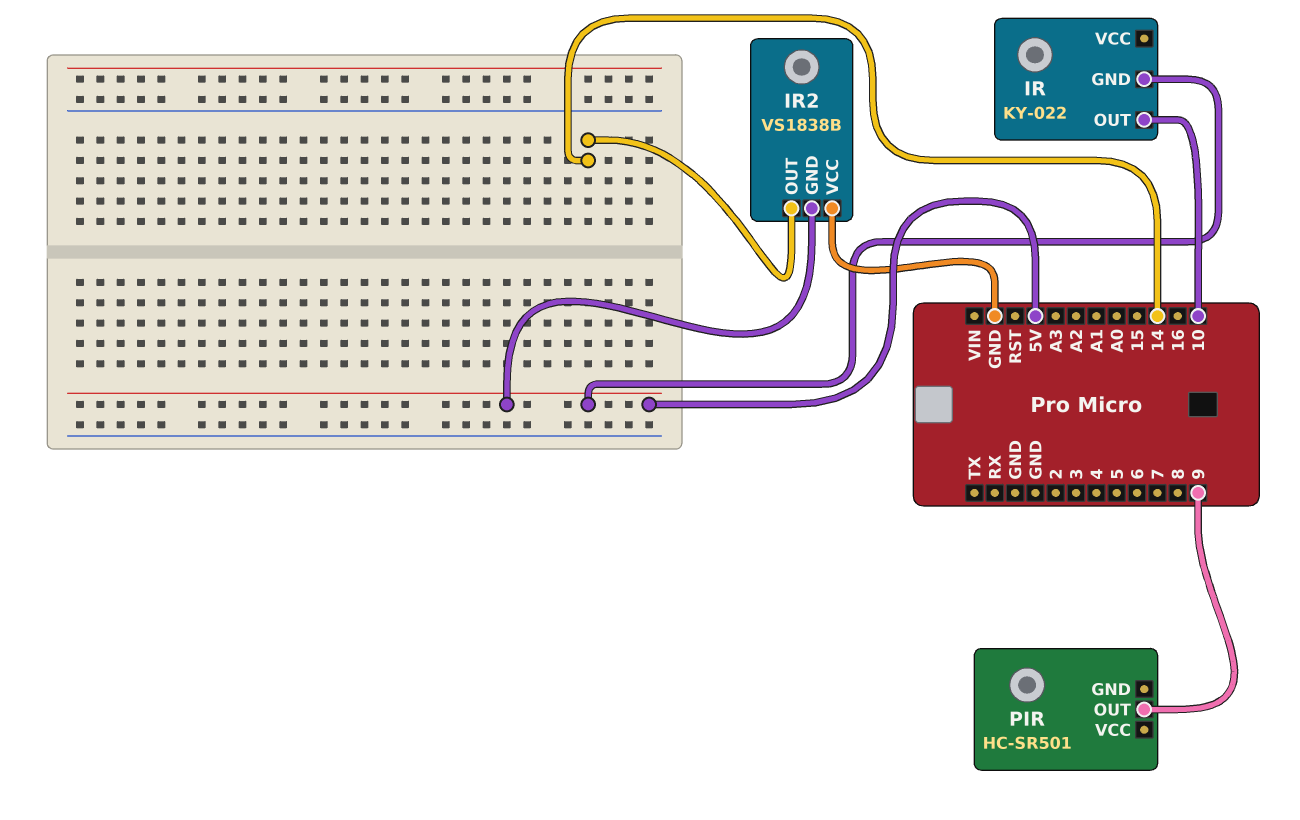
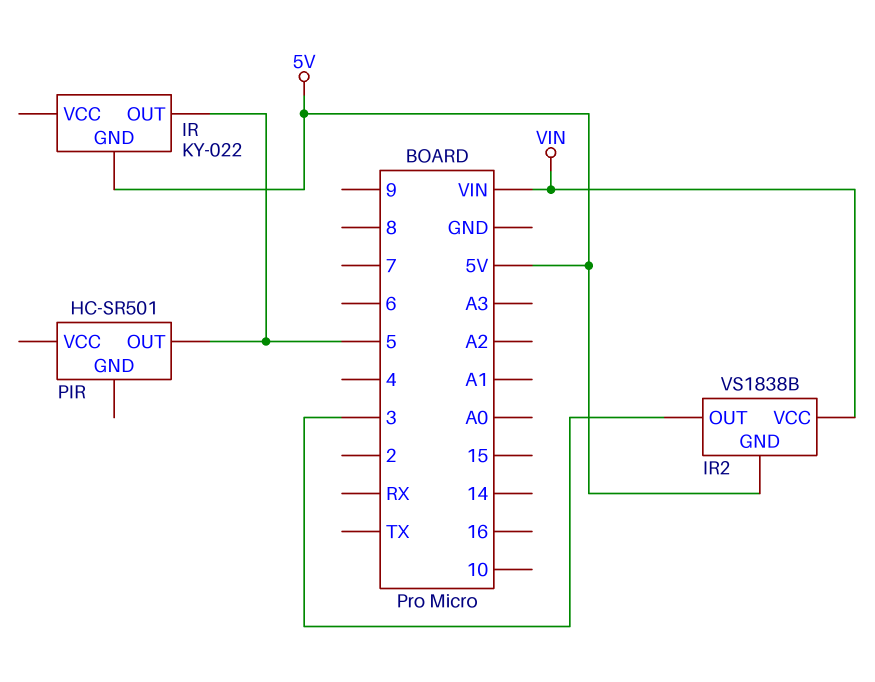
IR pin OUT: 10 -> 5
IR2 pin OUT: 14 -> 3
IR2 pin VCC: GND -> VIN
PIR pin OUT: 9 -> 5

